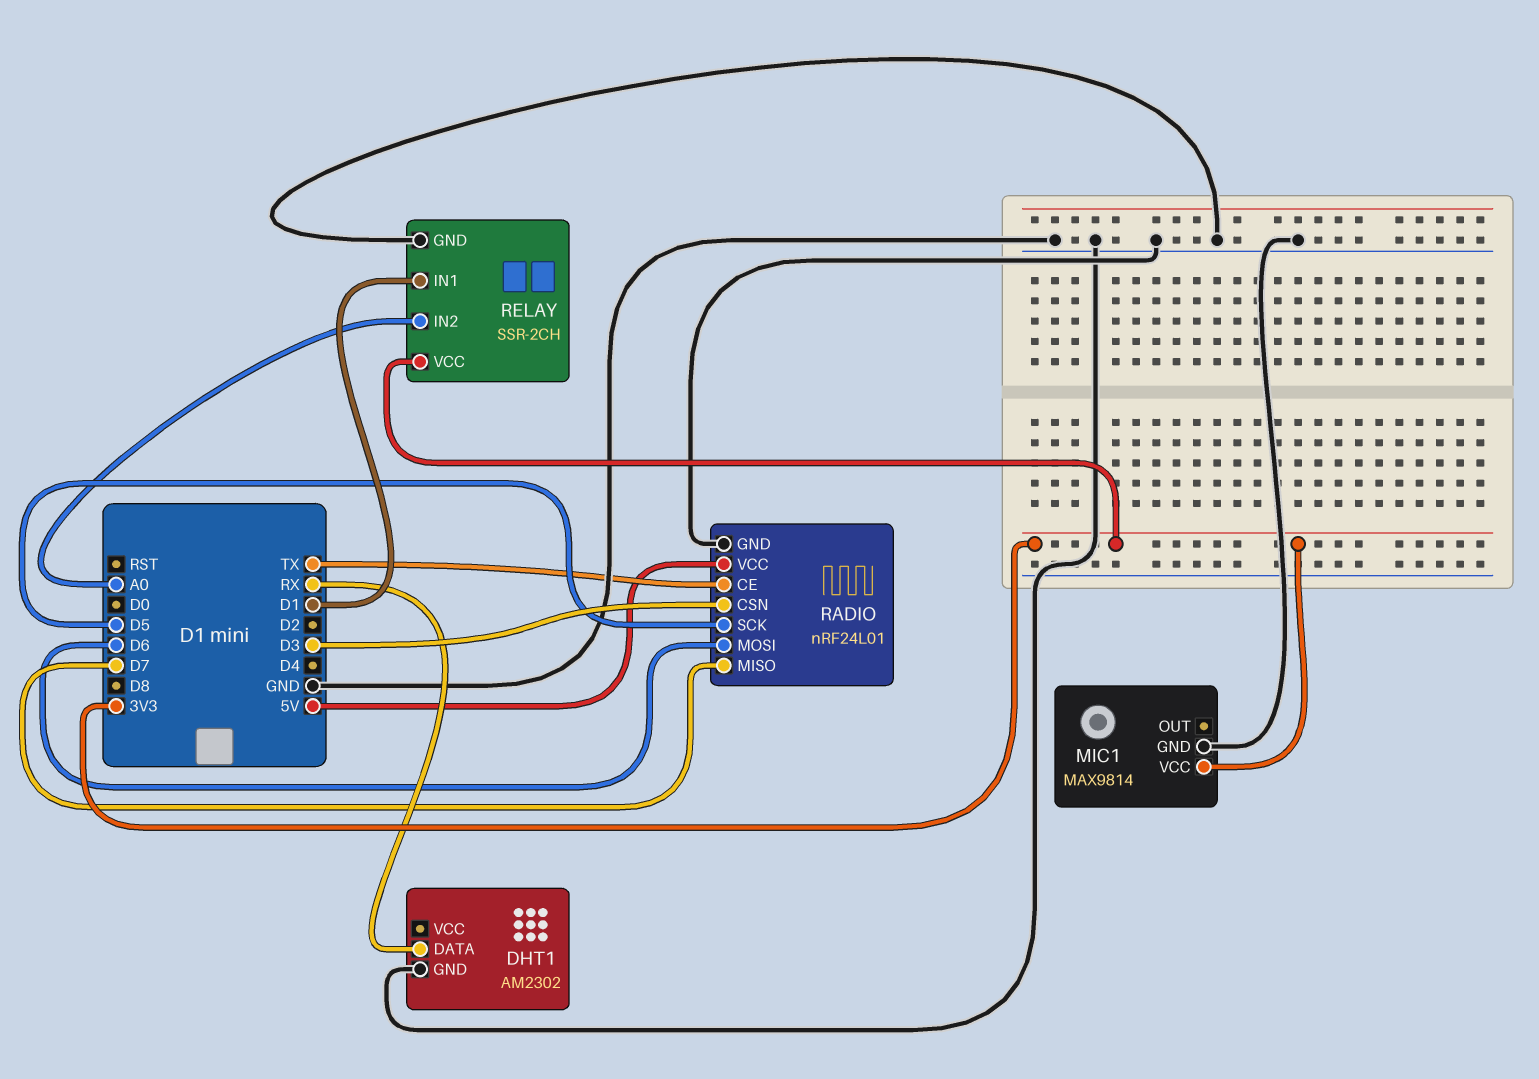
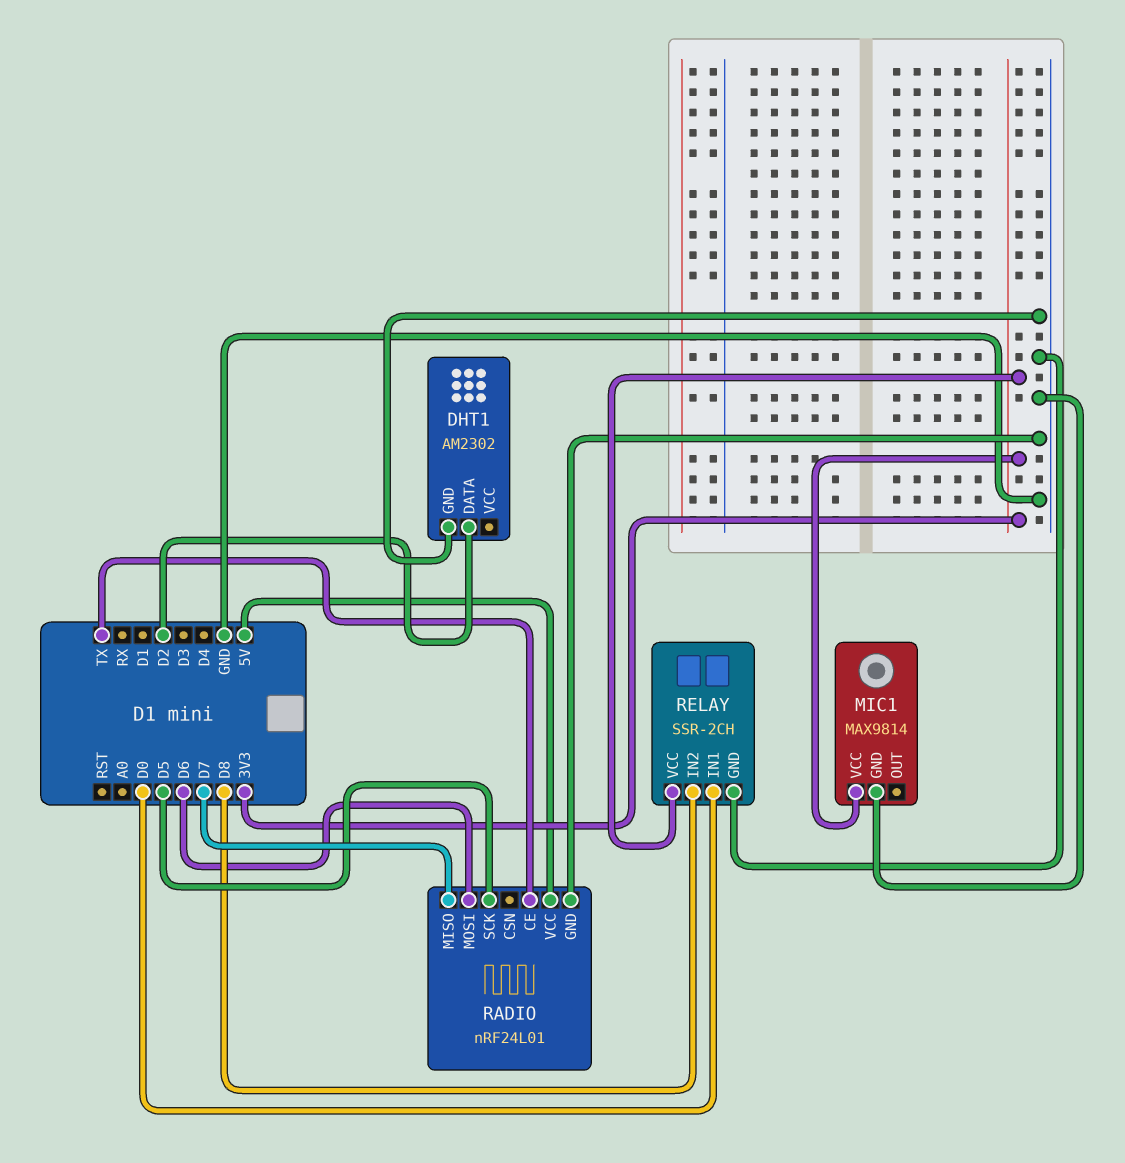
DHT1 pin DATA: RX -> D2
RADIO pin CSN: D3 -> none
RELAY pin IN1: D1 -> D0
RELAY pin IN2: A0 -> D8

